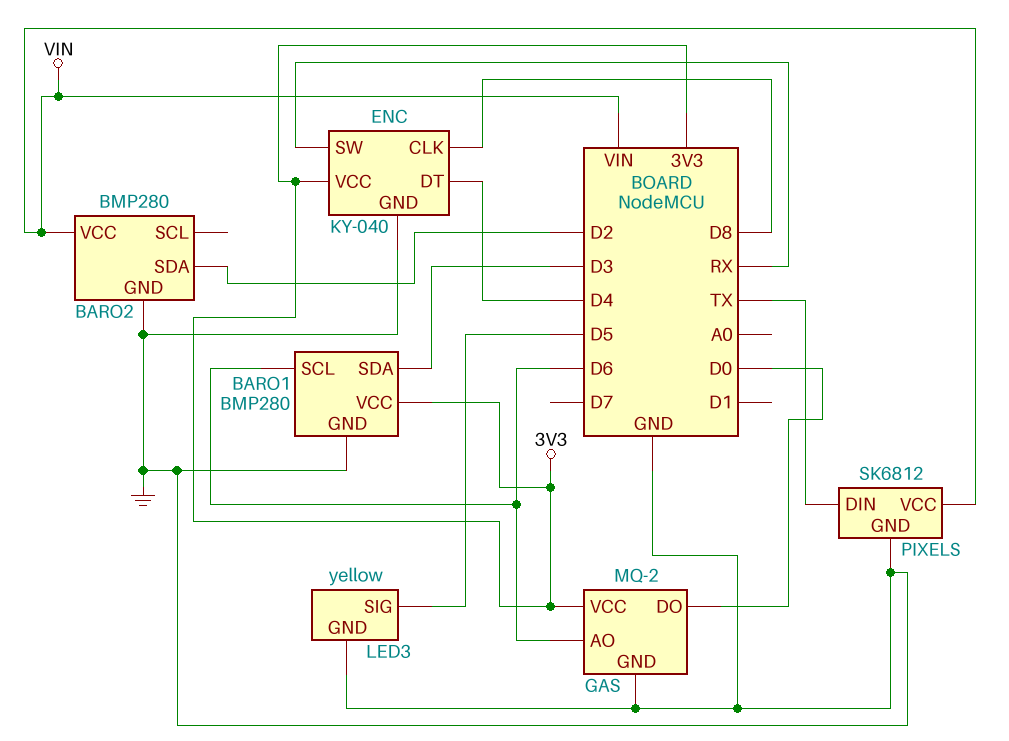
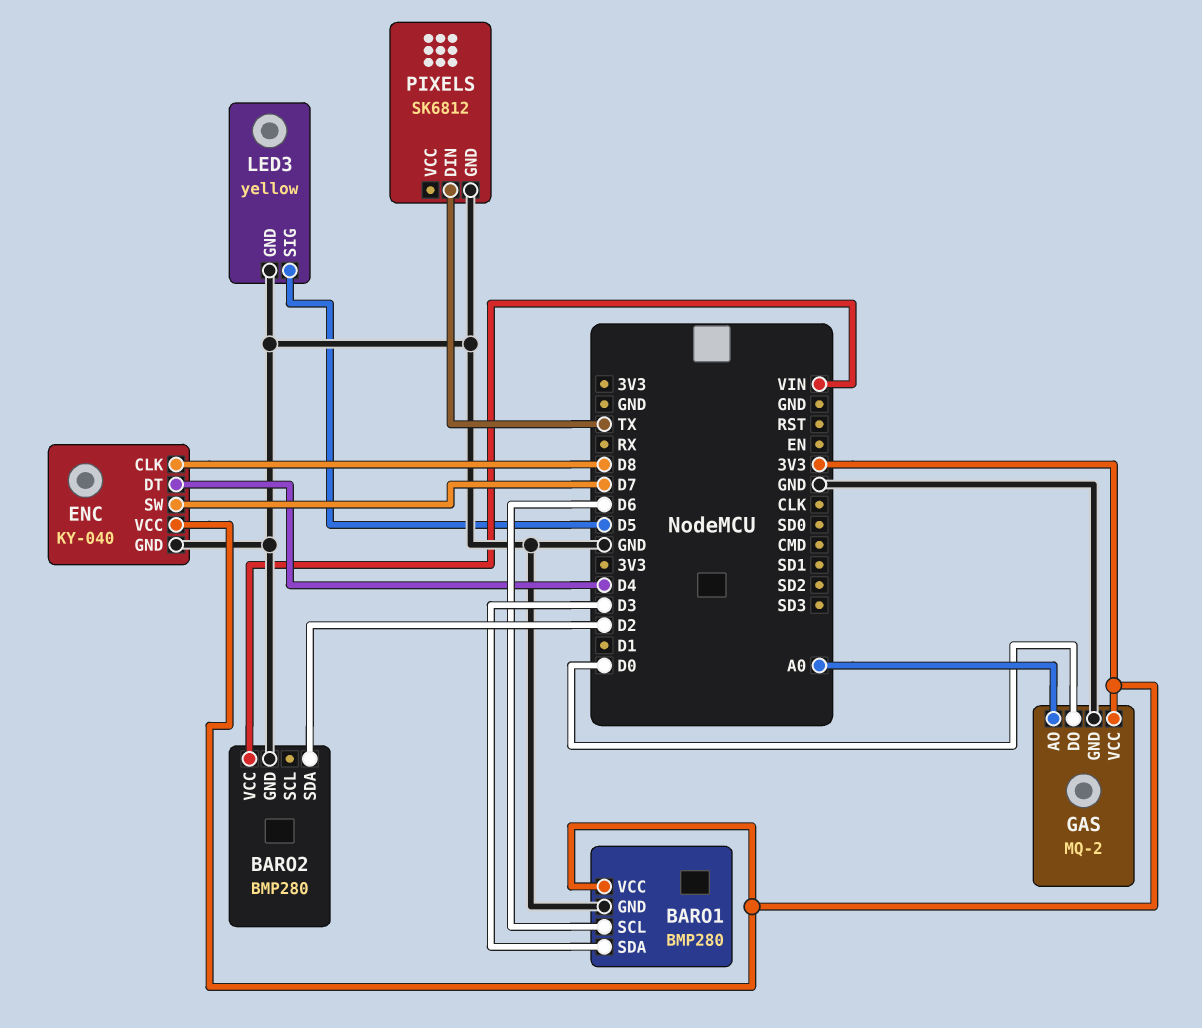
ENC pin SW: RX -> D7
GAS pin AO: D6 -> A0
PIXELS pin VCC: VIN -> none

